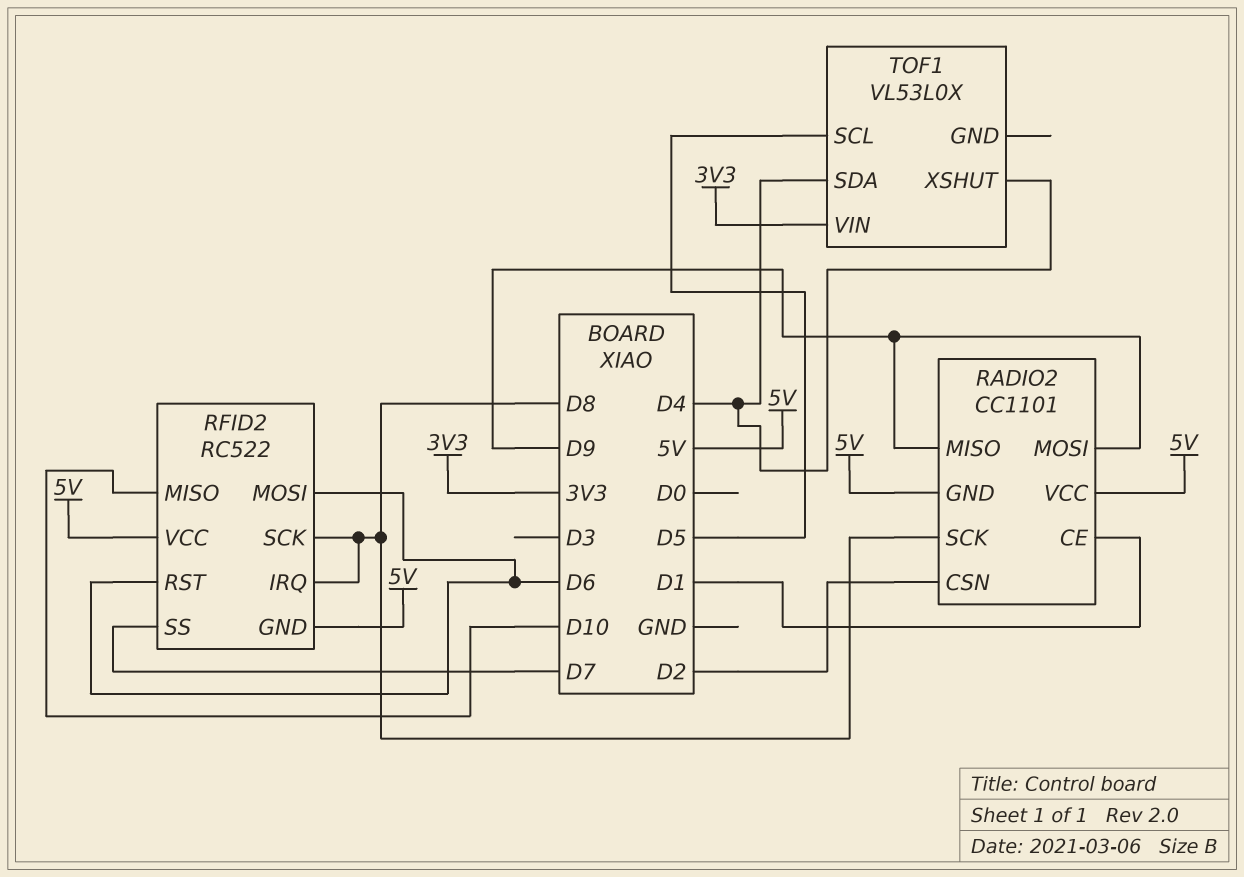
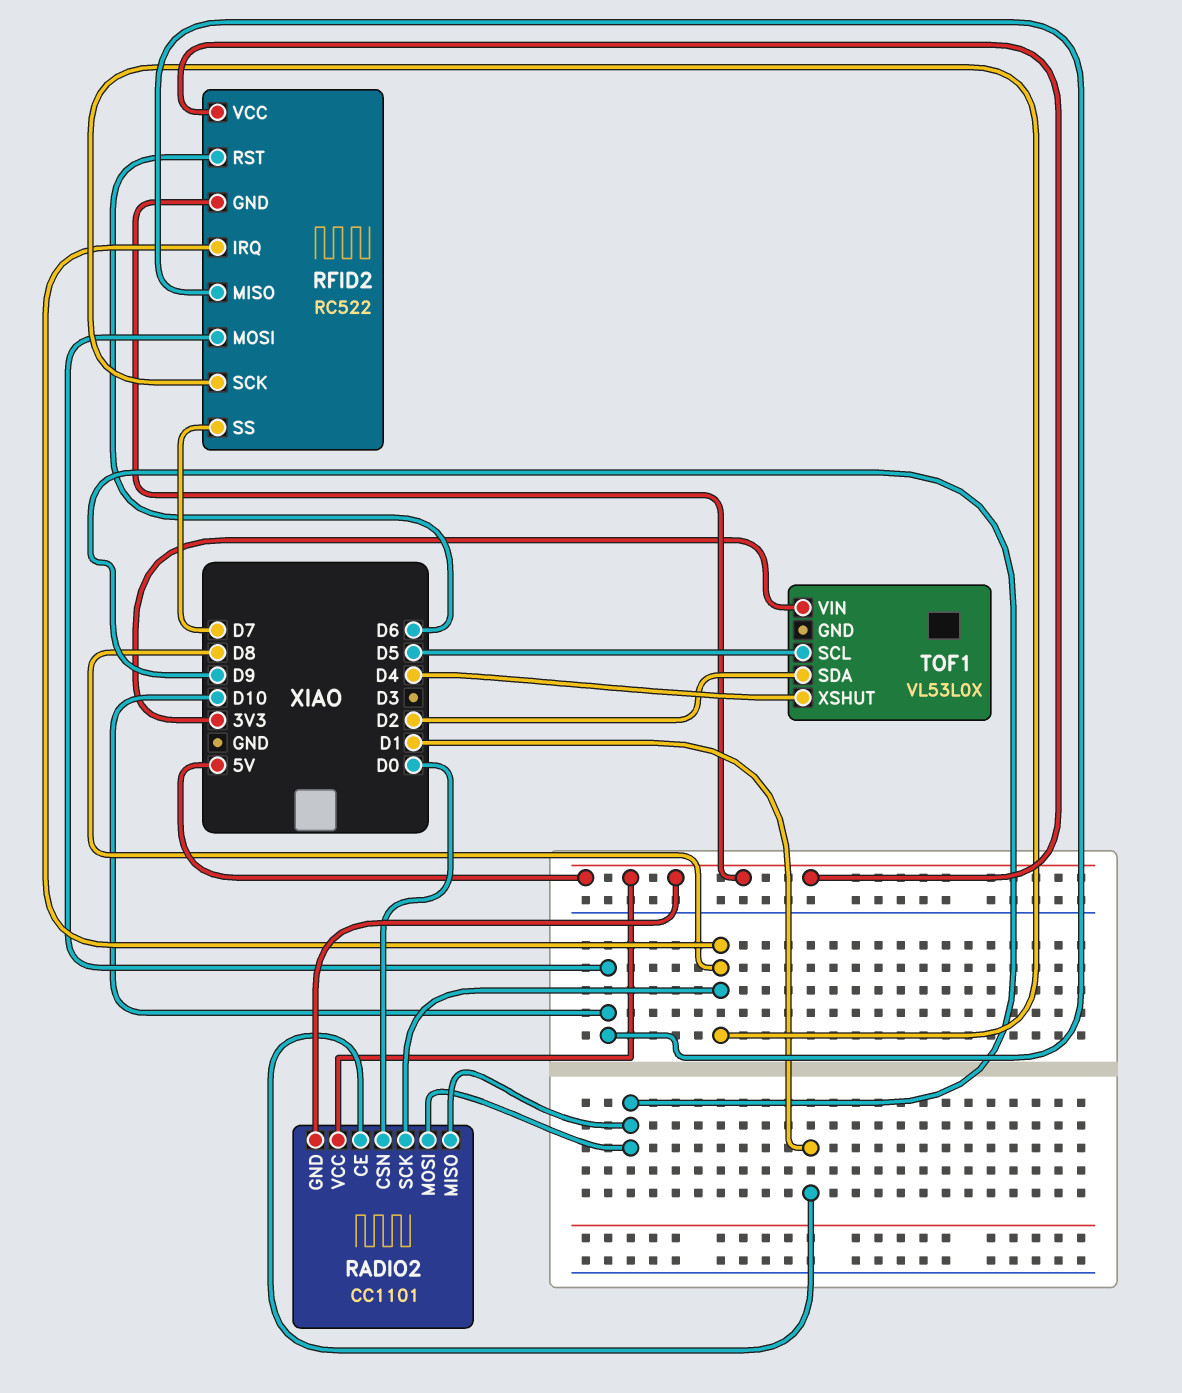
RADIO2 pin CSN: D2 -> D0
RFID2 pin MOSI: D6 -> D10
TOF1 pin SDA: D4 -> D2

